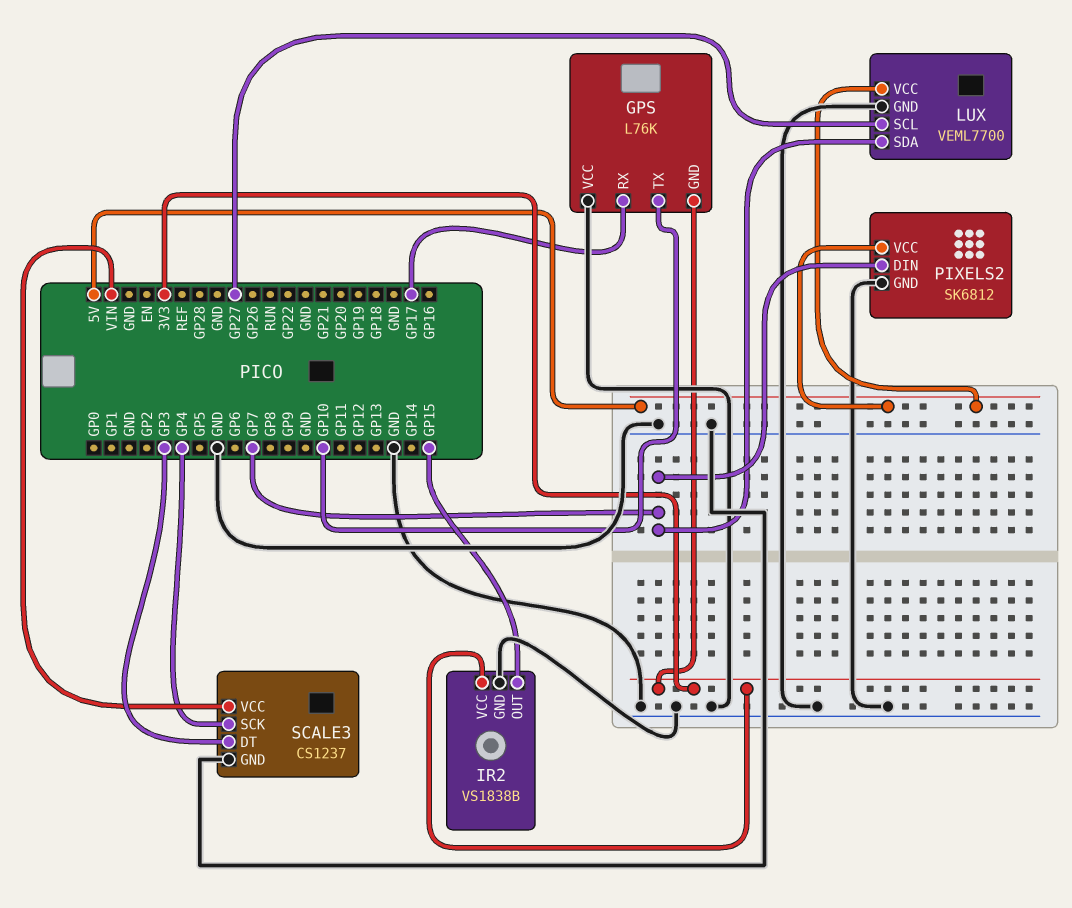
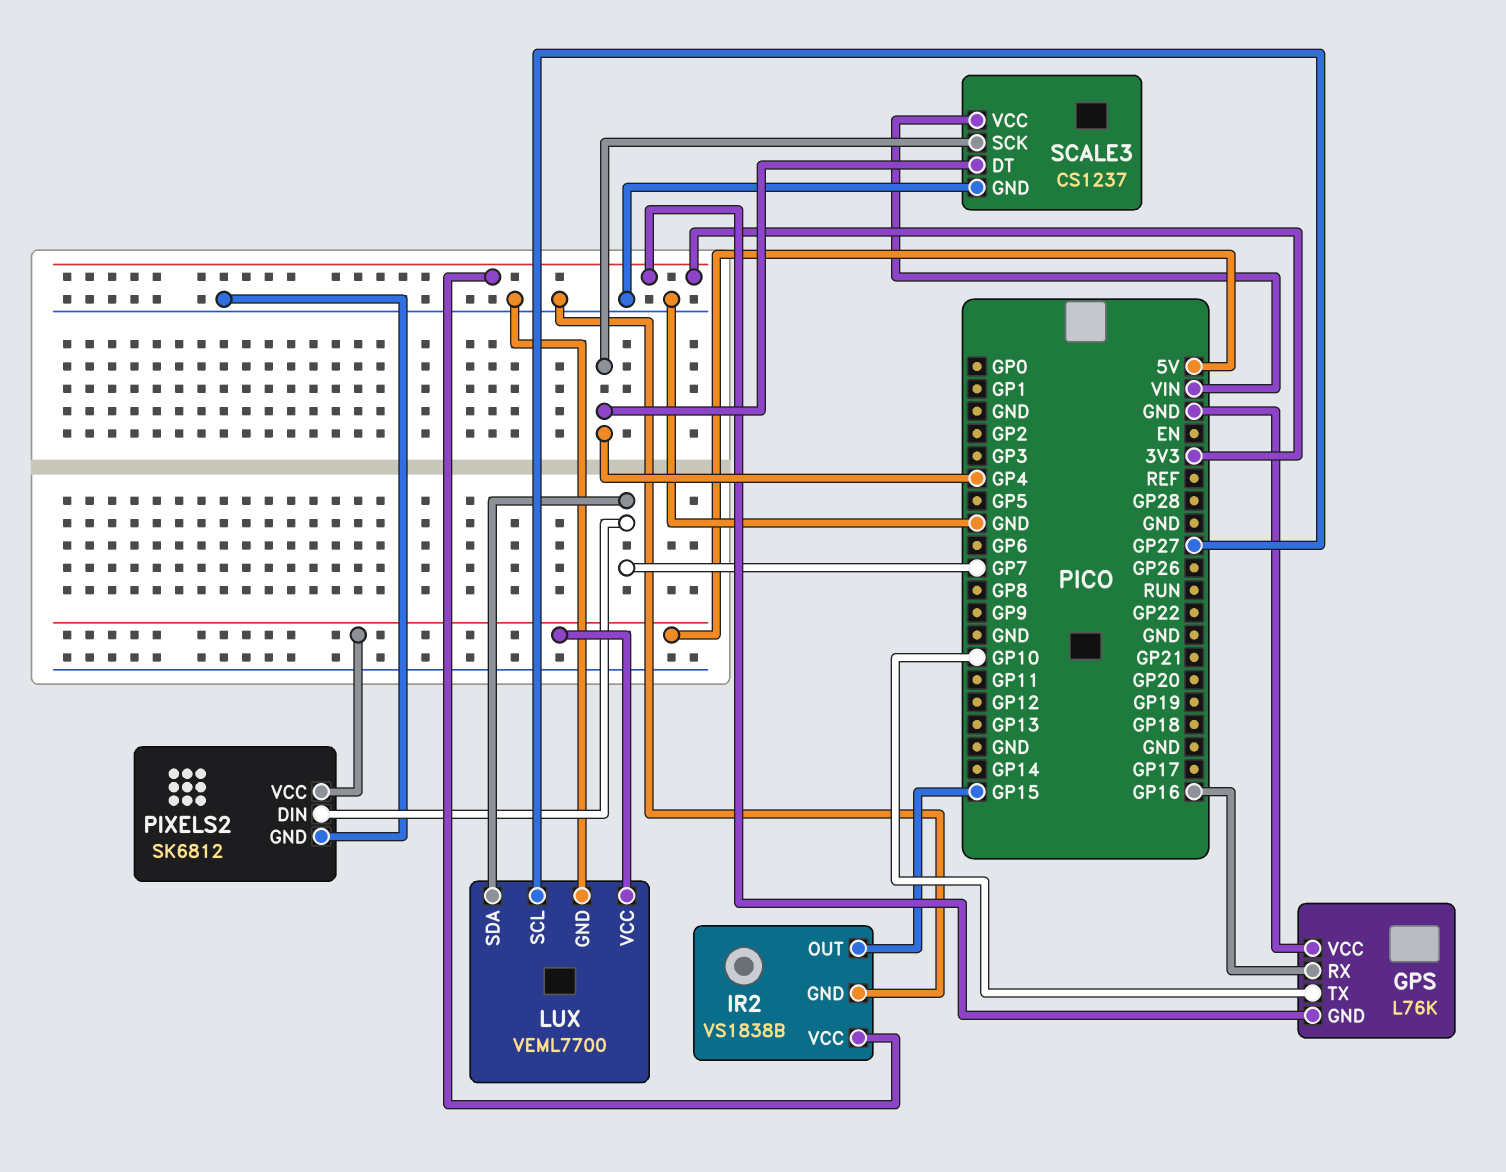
GPS pin RX: GP17 -> GP16
SCALE3 pin DT: GP3 -> GP4

